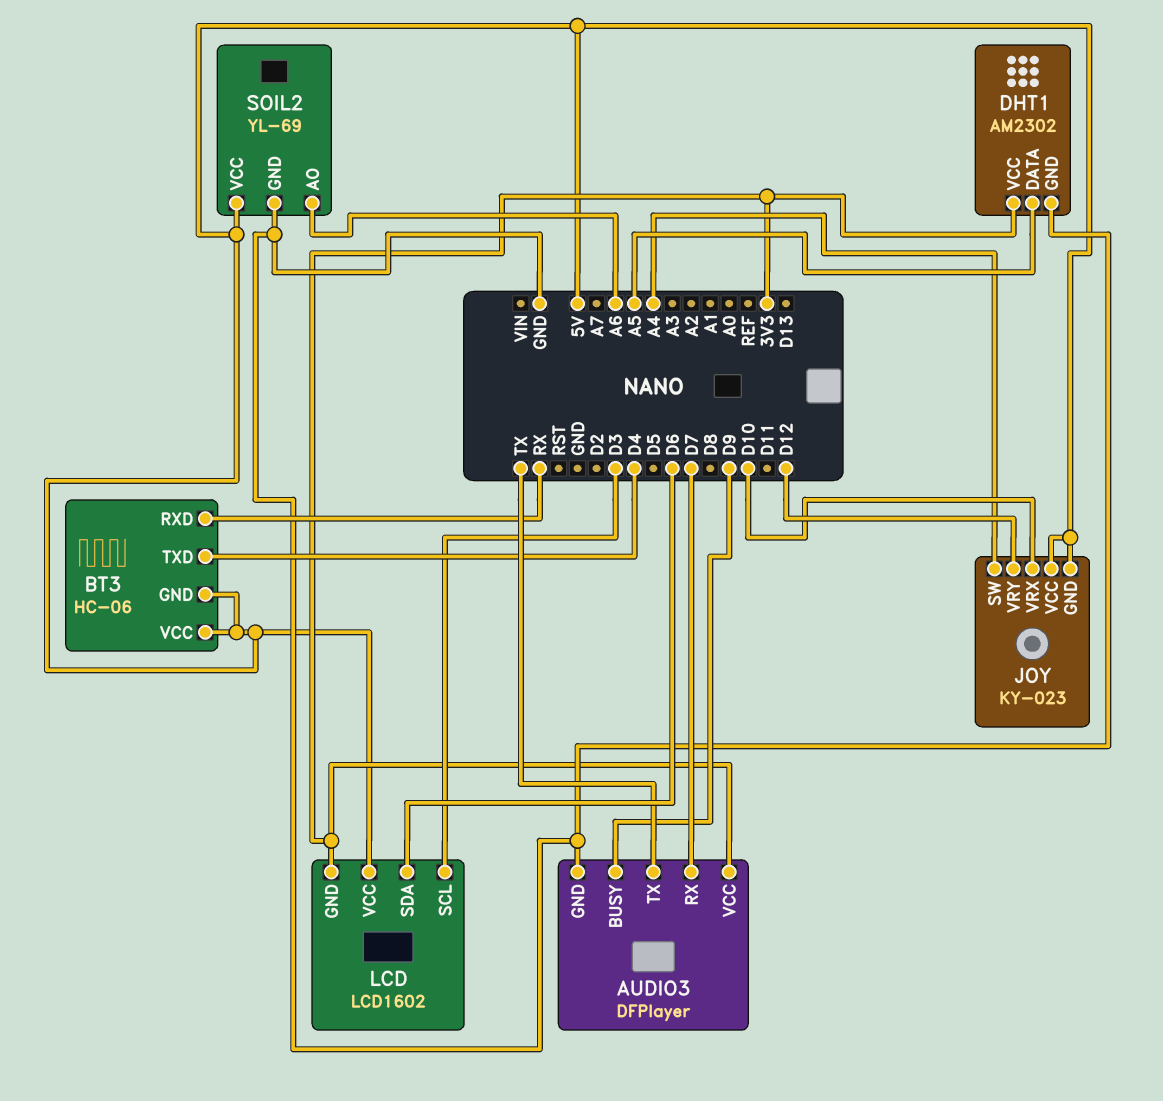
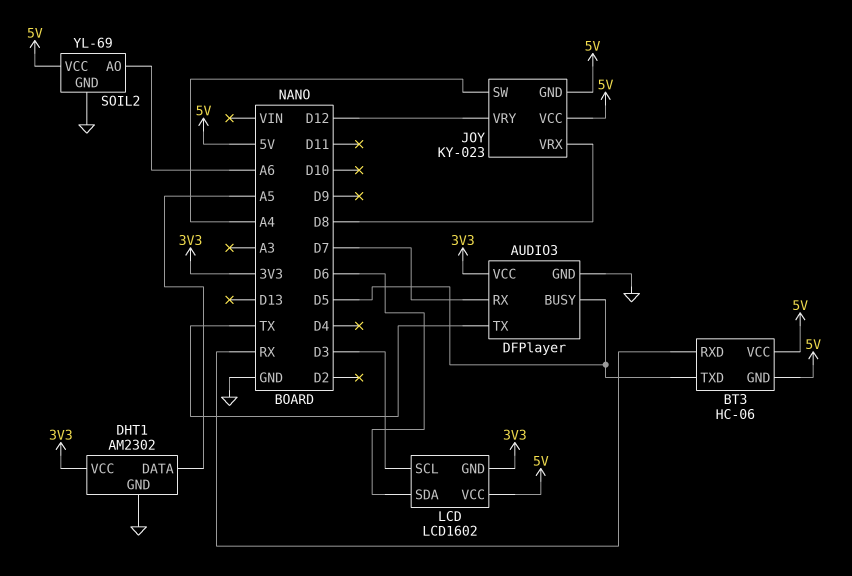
AUDIO3 pin BUSY: D9 -> D5
BT3 pin TXD: D4 -> D5
JOY pin VRX: D10 -> D8

